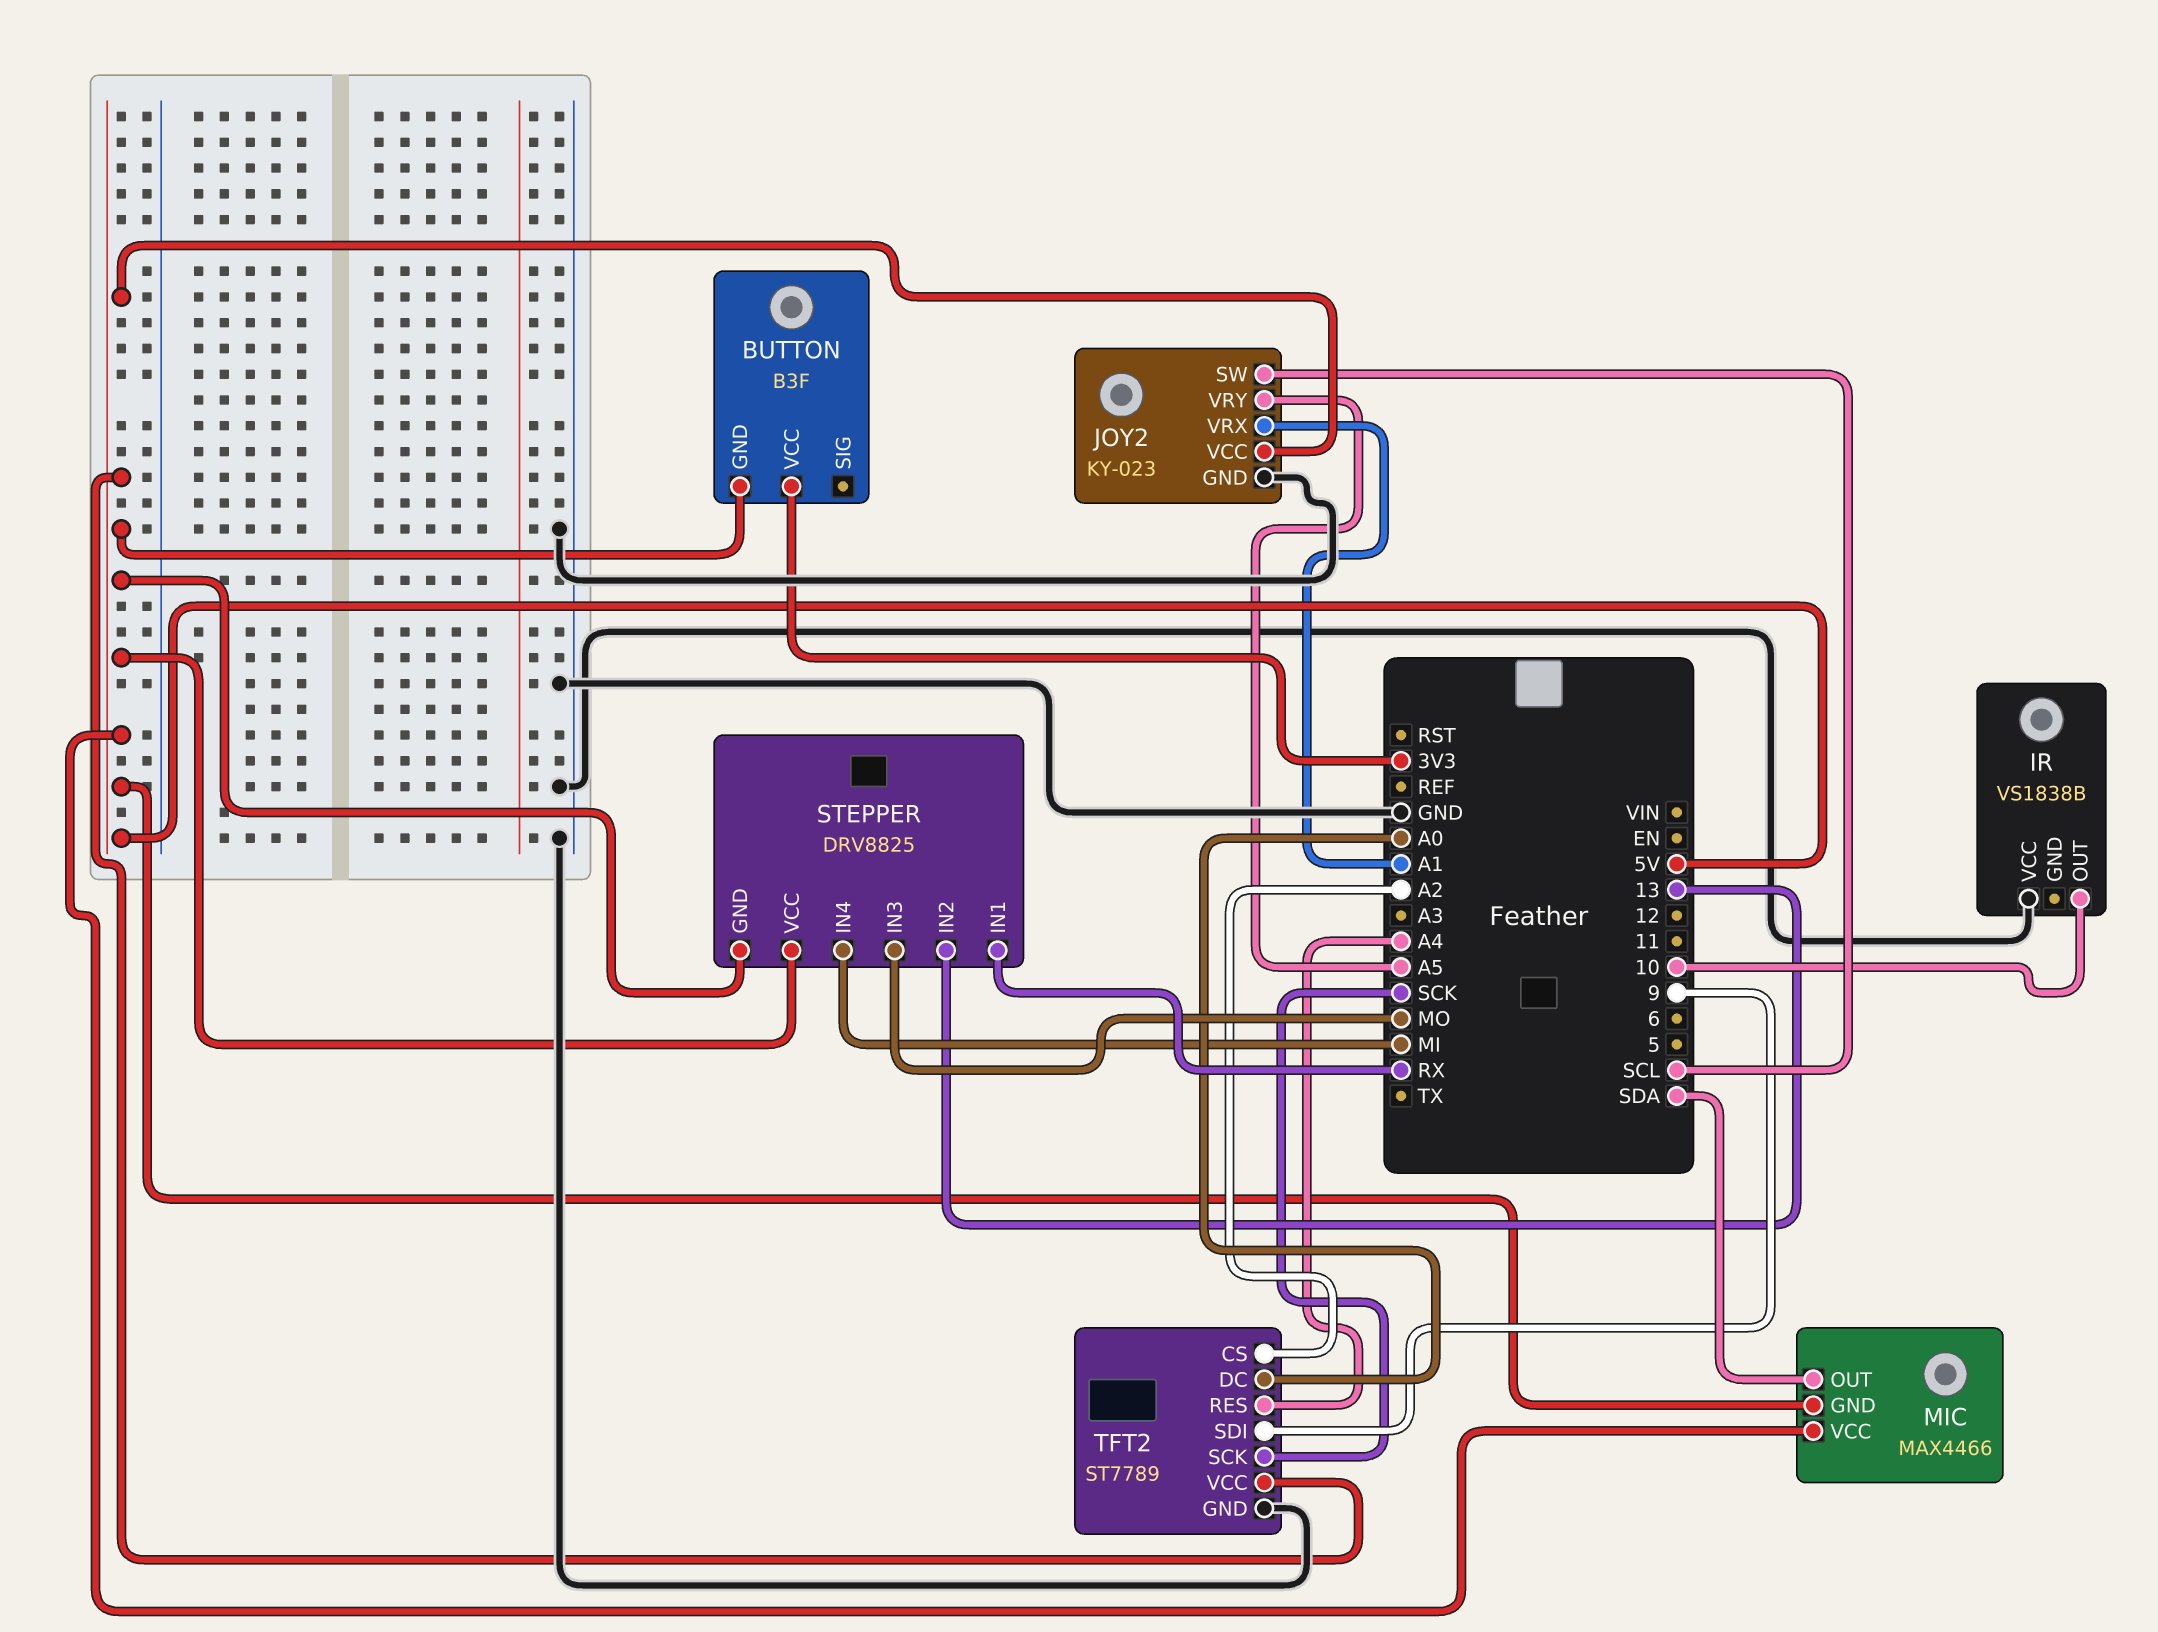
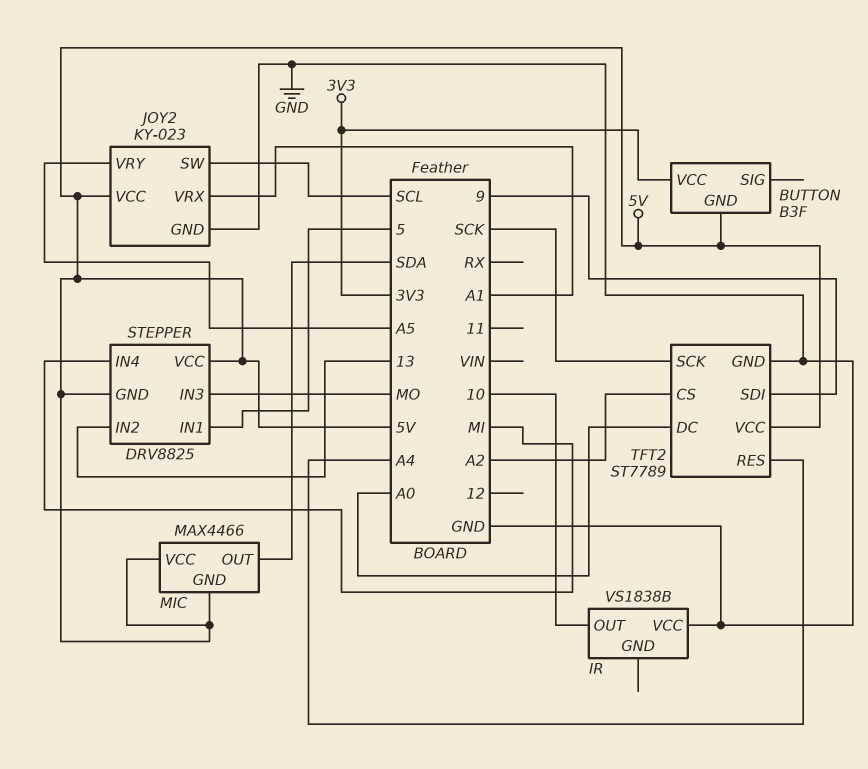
STEPPER pin IN1: RX -> 5

